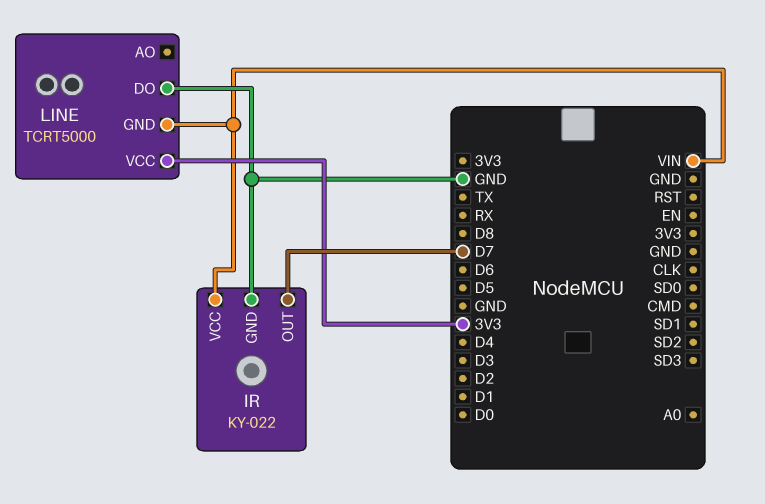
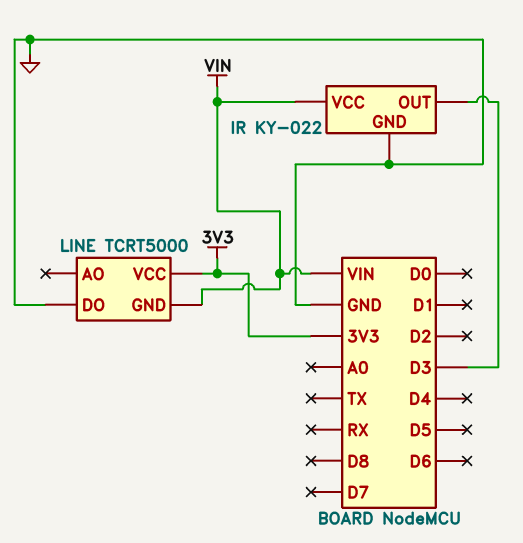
IR pin OUT: D7 -> D3

